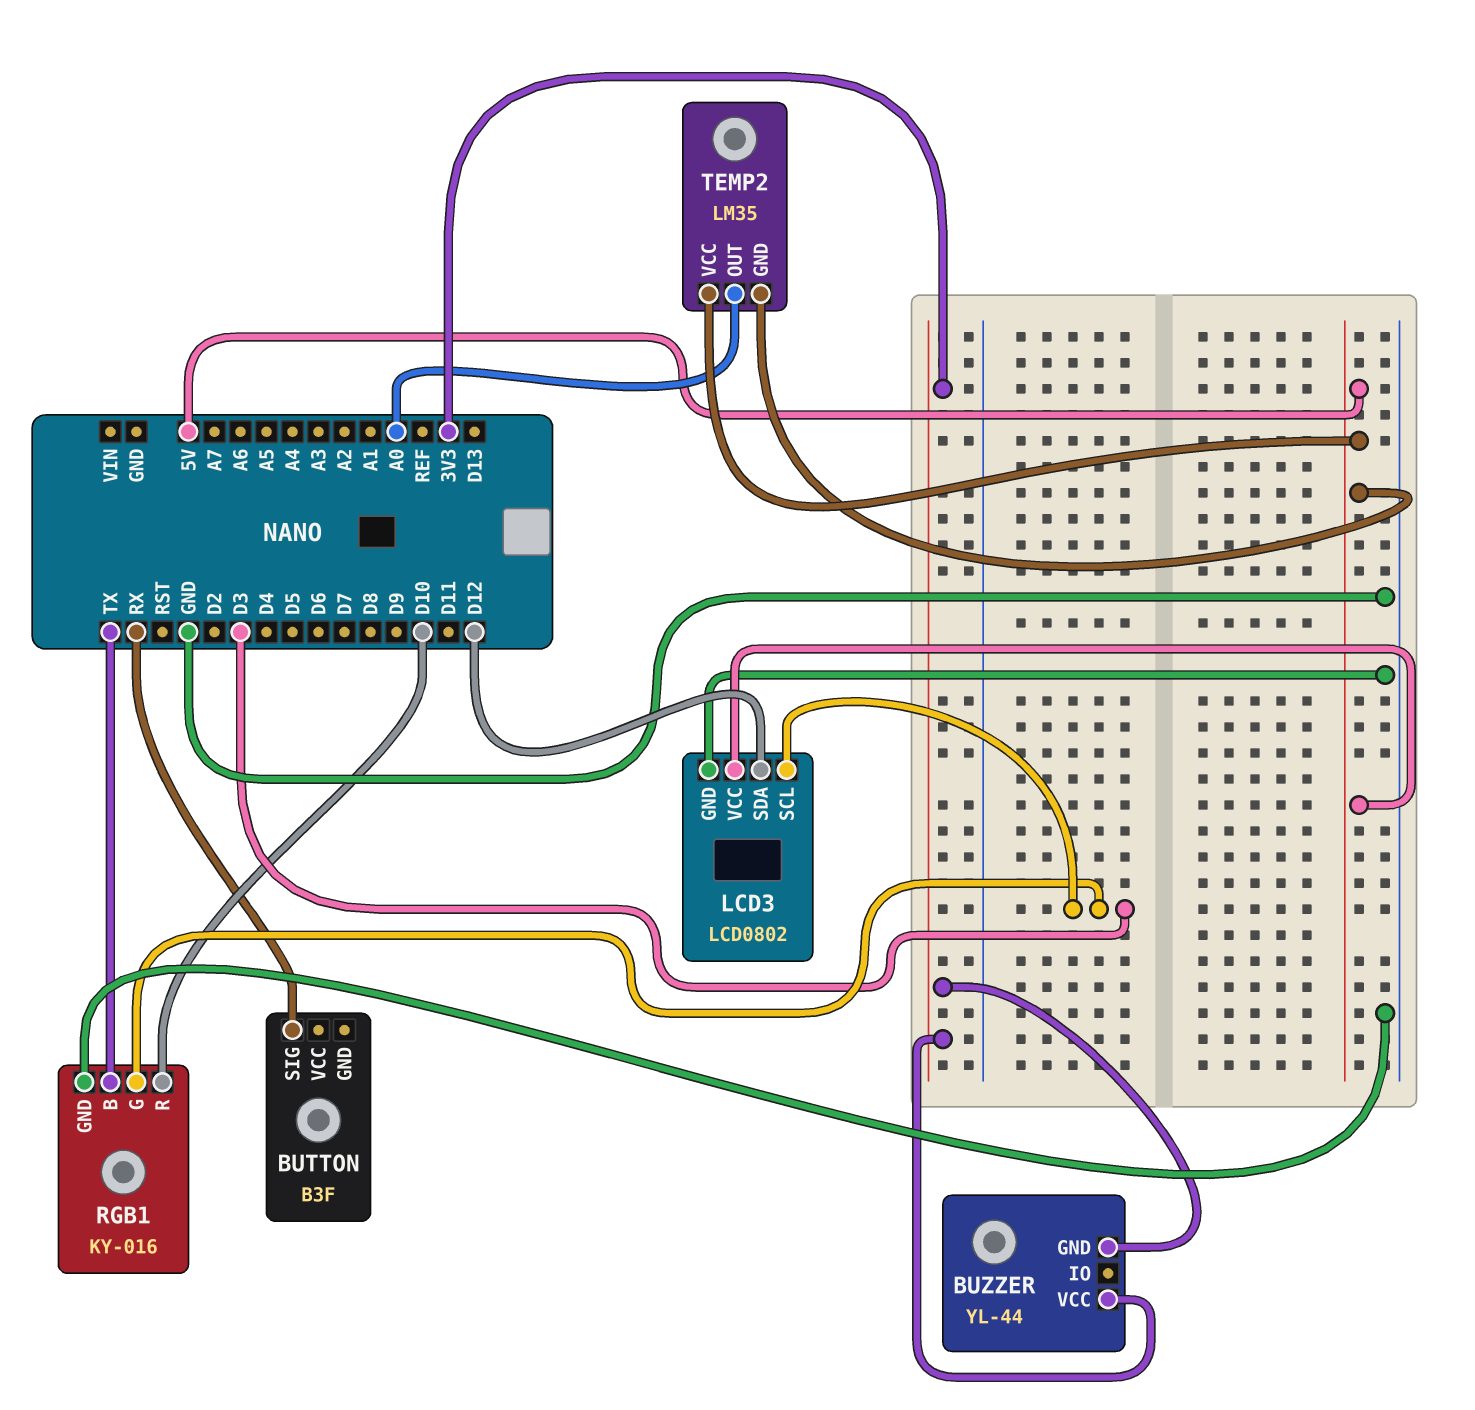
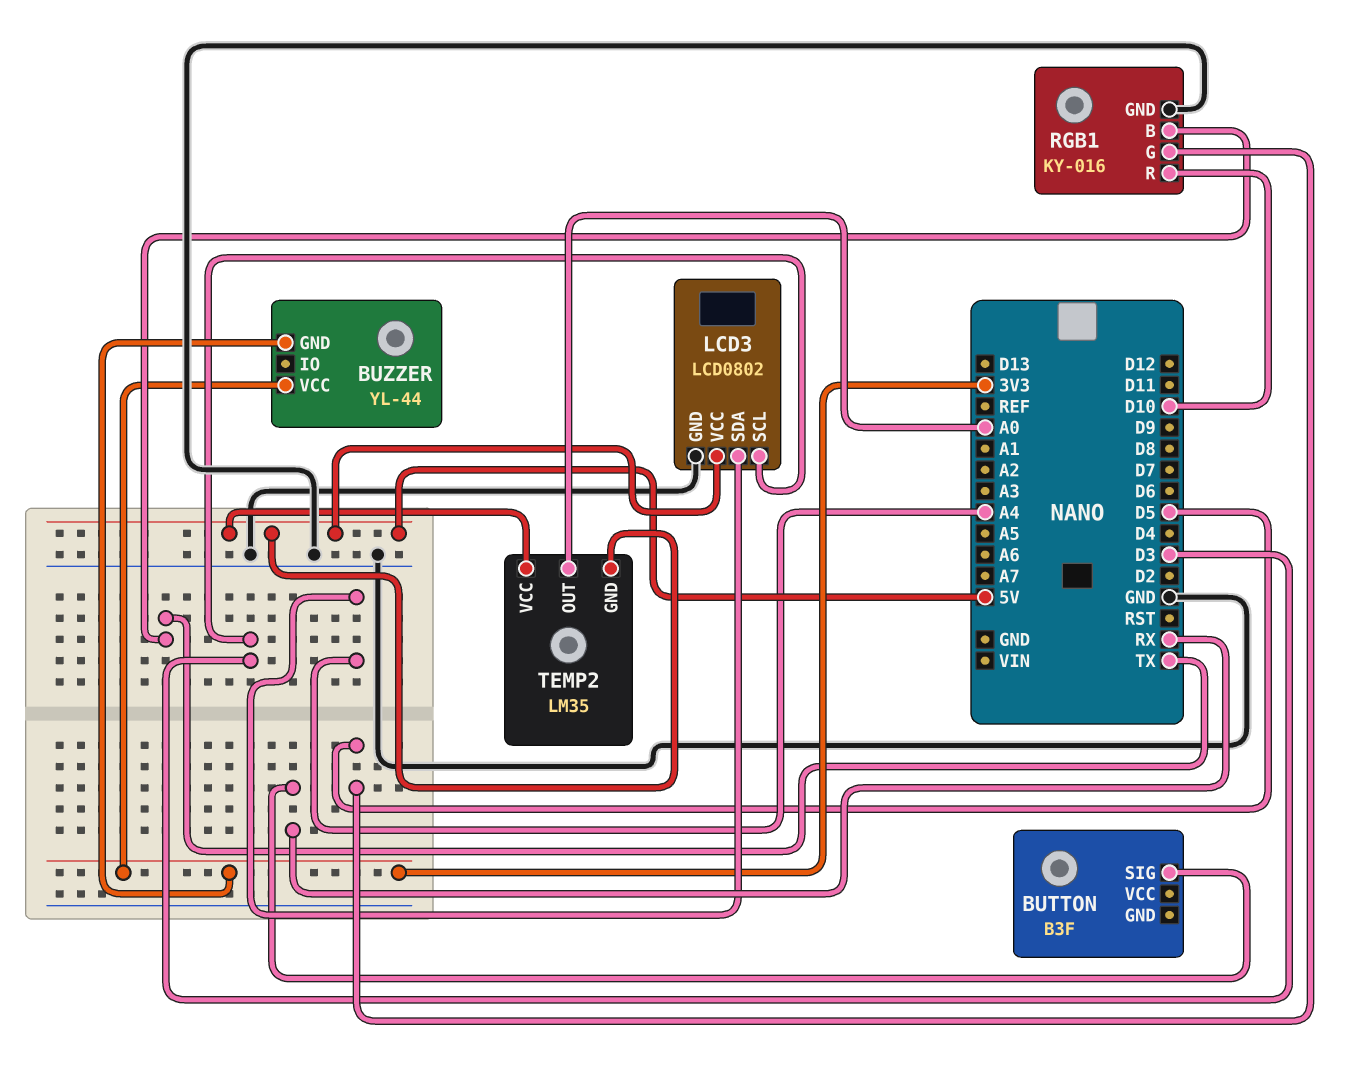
LCD3 pin SDA: D12 -> A4
RGB1 pin G: D3 -> D5

